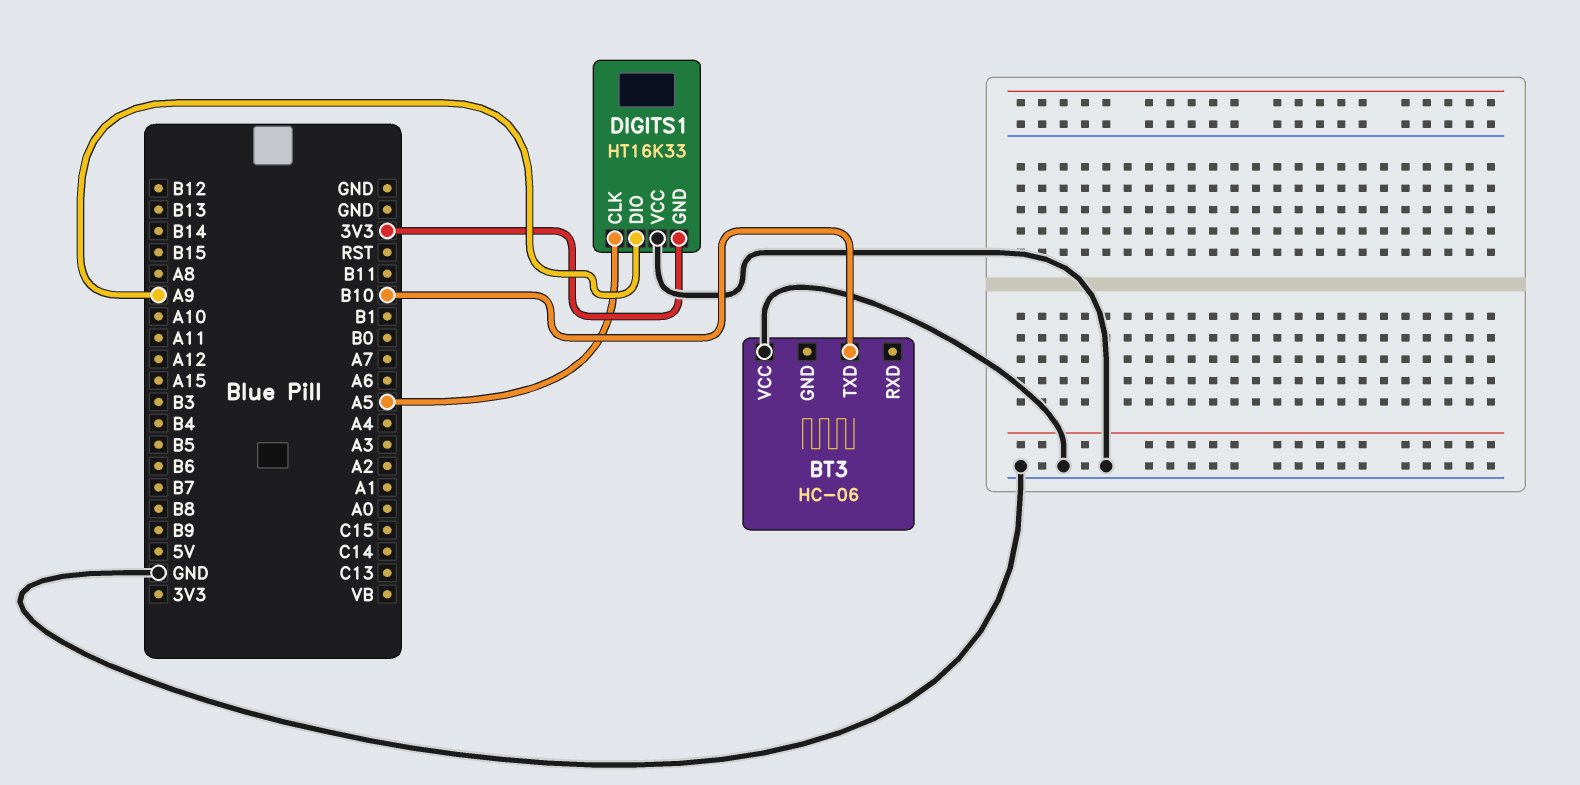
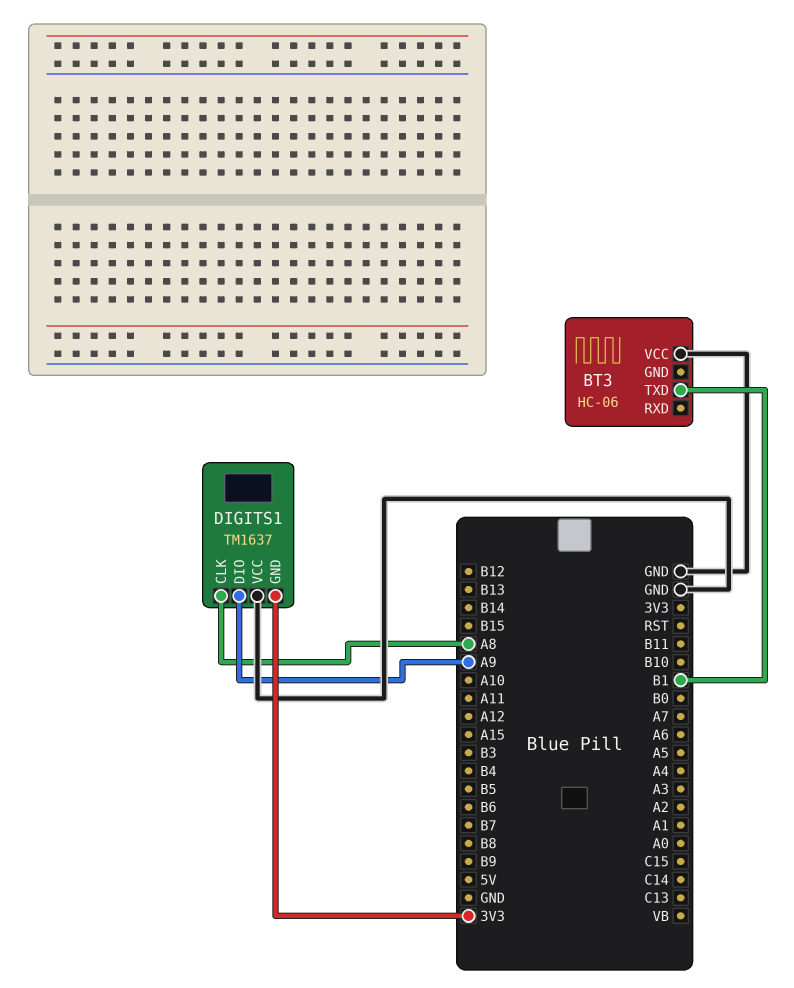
BT3 pin TXD: B10 -> B1
DIGITS1: HT16K33 -> TM1637
DIGITS1 pin CLK: A5 -> A8

